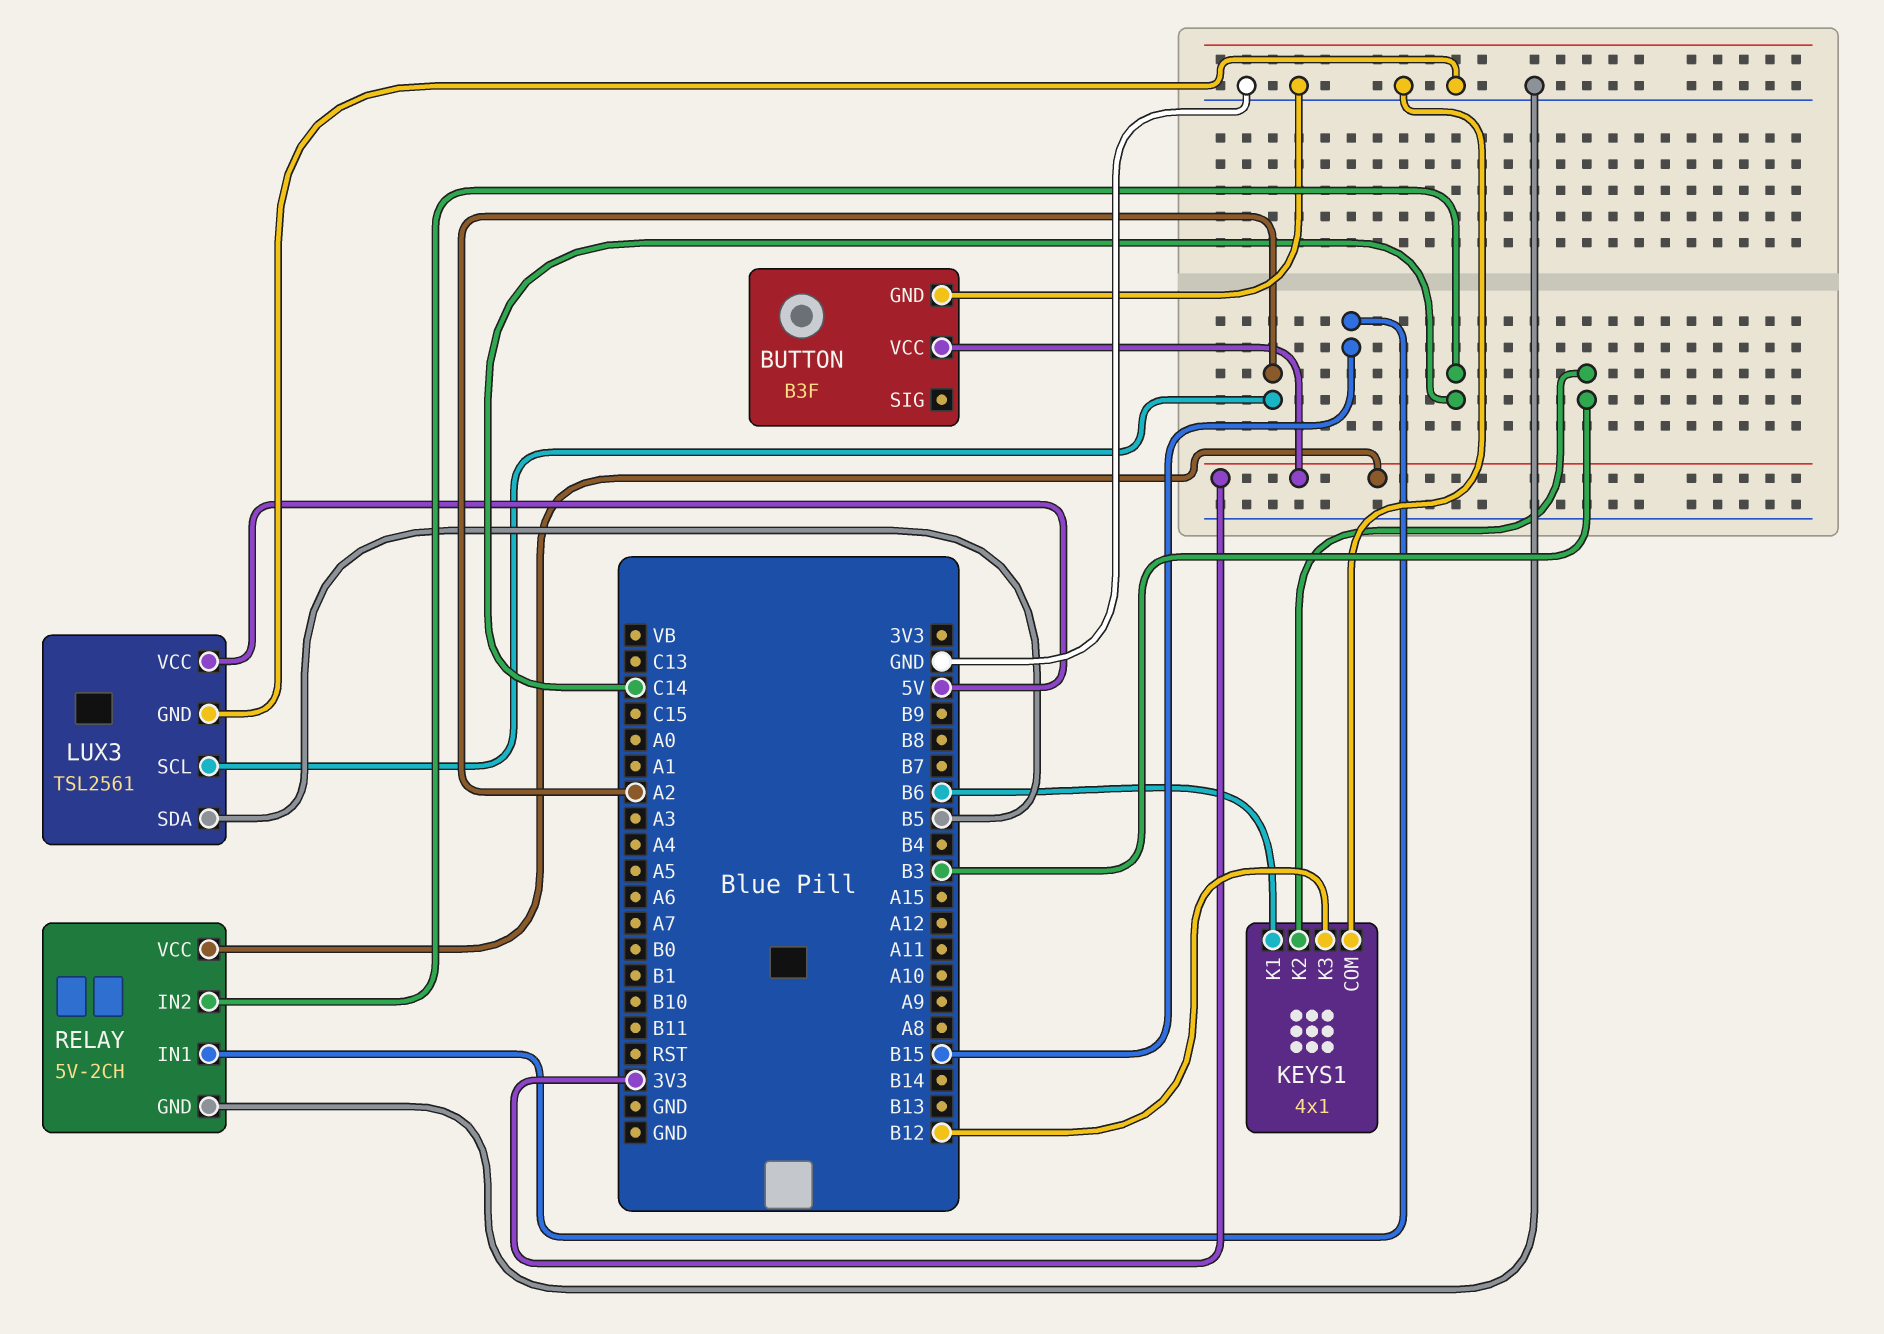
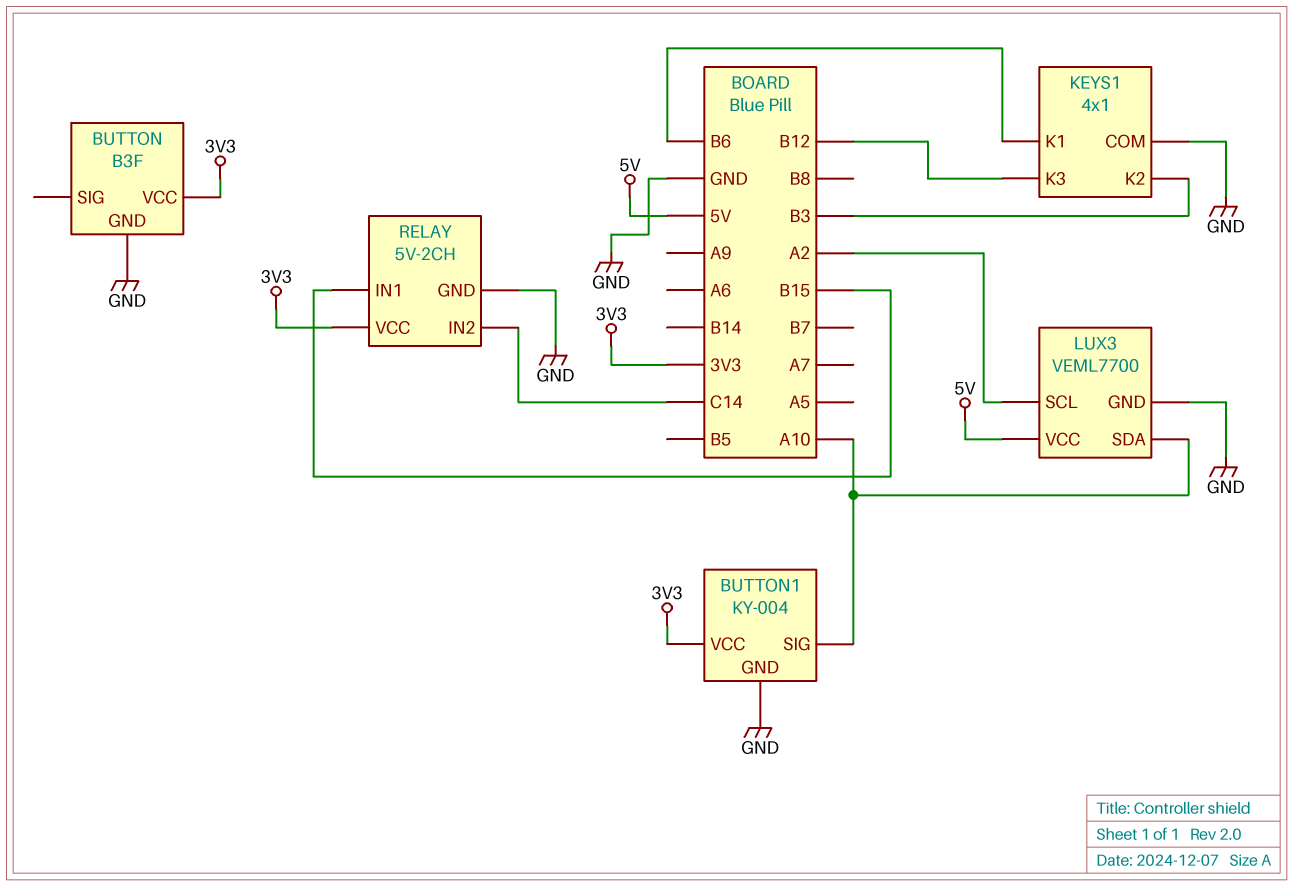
BUTTON1: none -> KY-004
BUTTON1 pin GND: none -> GND
BUTTON1 pin SIG: none -> A10
BUTTON1 pin VCC: none -> 3V3
LUX3: TSL2561 -> VEML7700
LUX3 pin SDA: B5 -> A10

